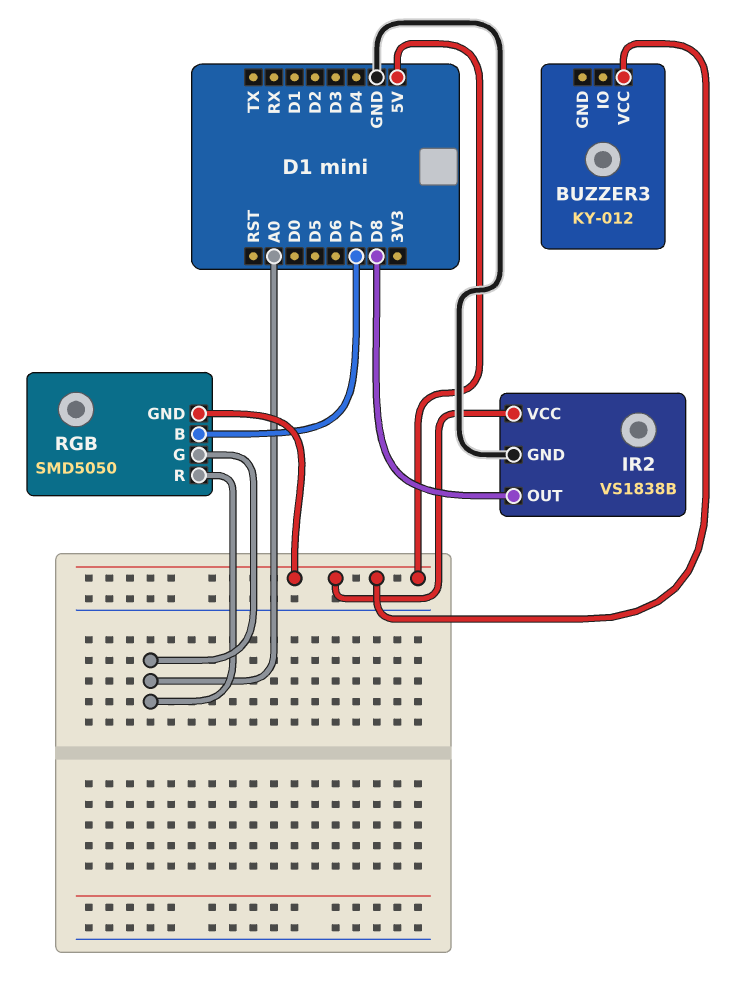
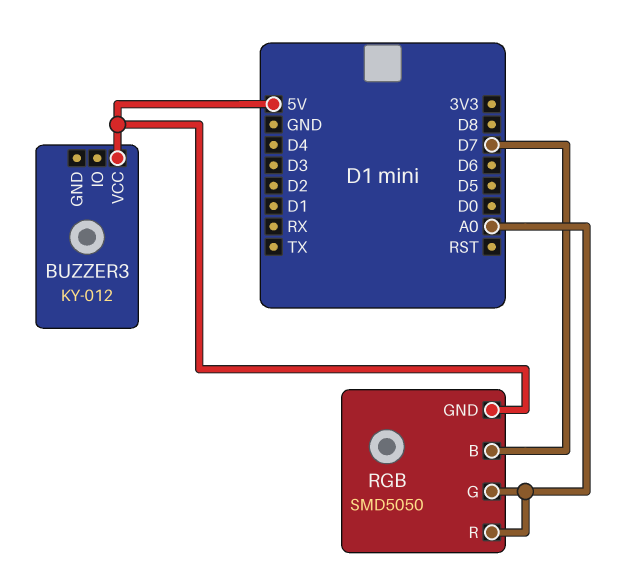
IR2: VS1838B -> none
IR2 pin GND: GND -> none
IR2 pin OUT: D8 -> none
IR2 pin VCC: 5V -> none

